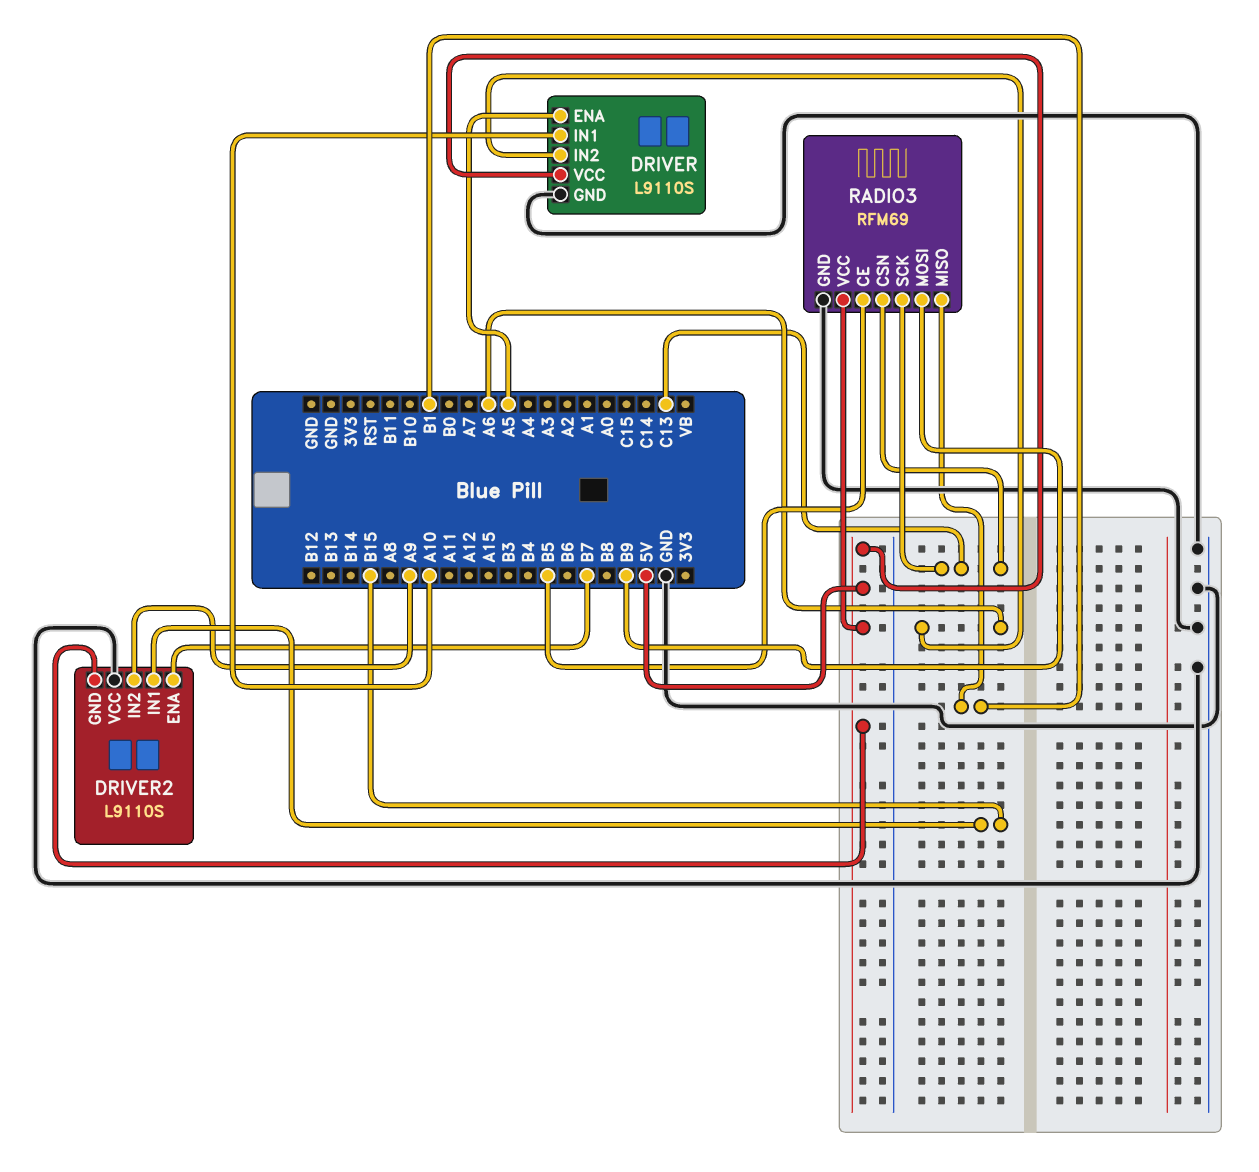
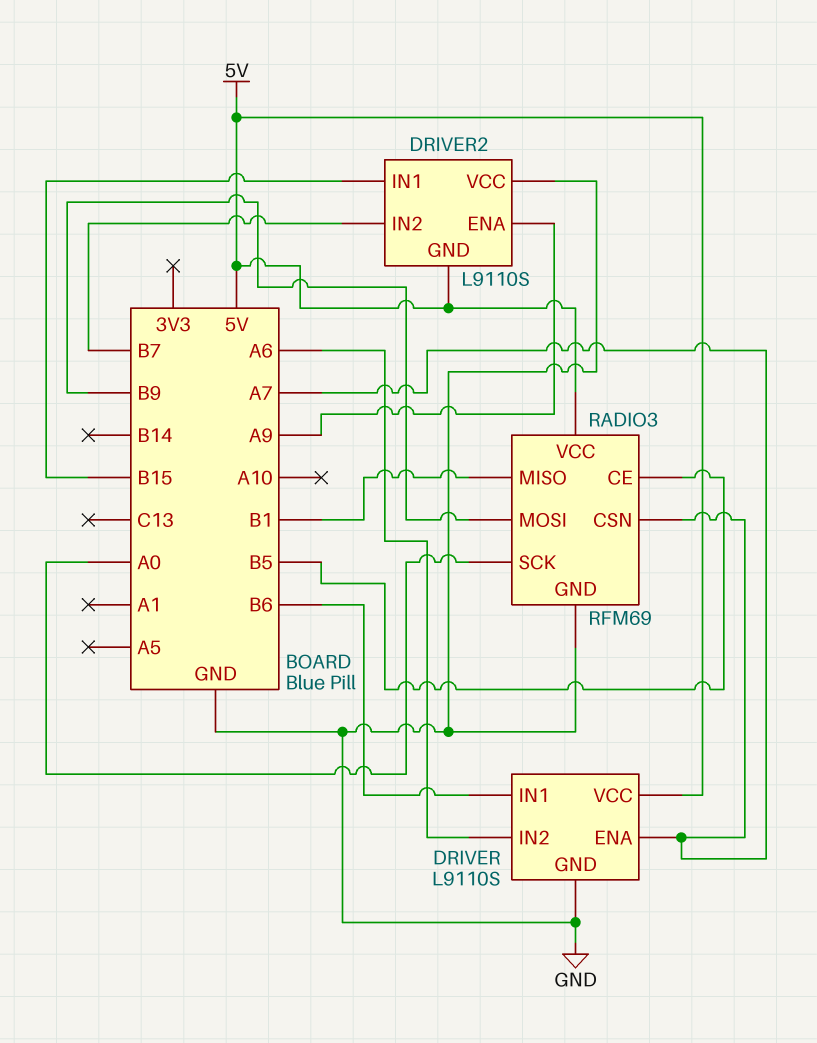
DRIVER pin ENA: A5 -> A7
DRIVER pin IN1: A10 -> B6
DRIVER2 pin ENA: B7 -> A9
DRIVER2 pin IN2: A9 -> B7
RADIO3 pin CSN: C13 -> A7
RADIO3 pin SCK: C13 -> A0

